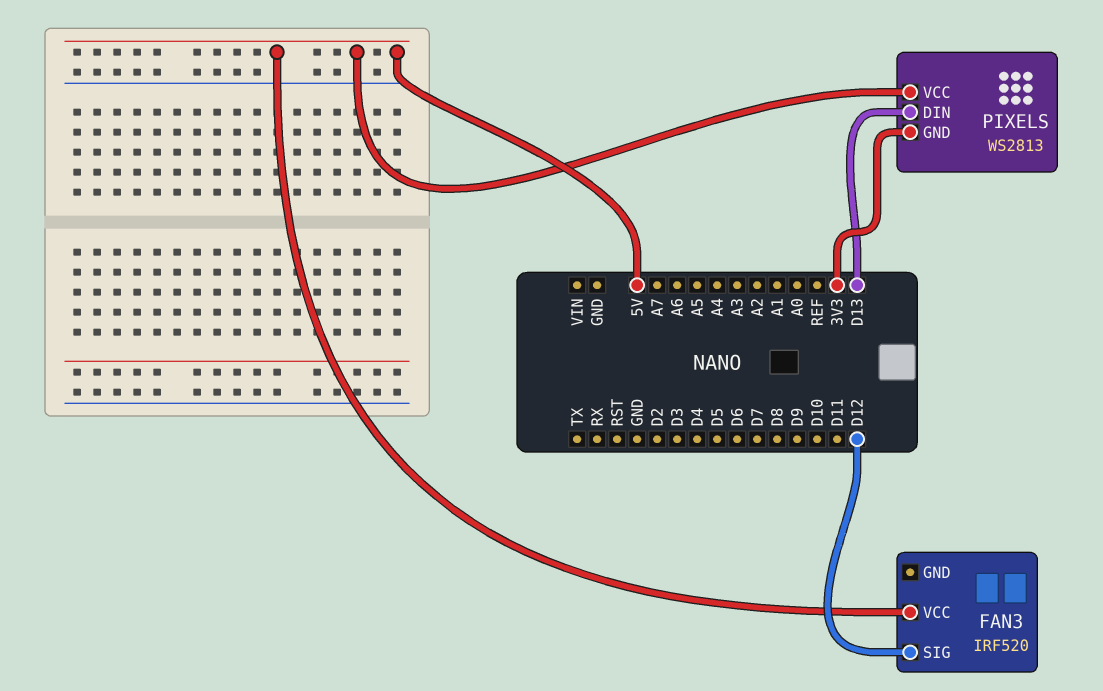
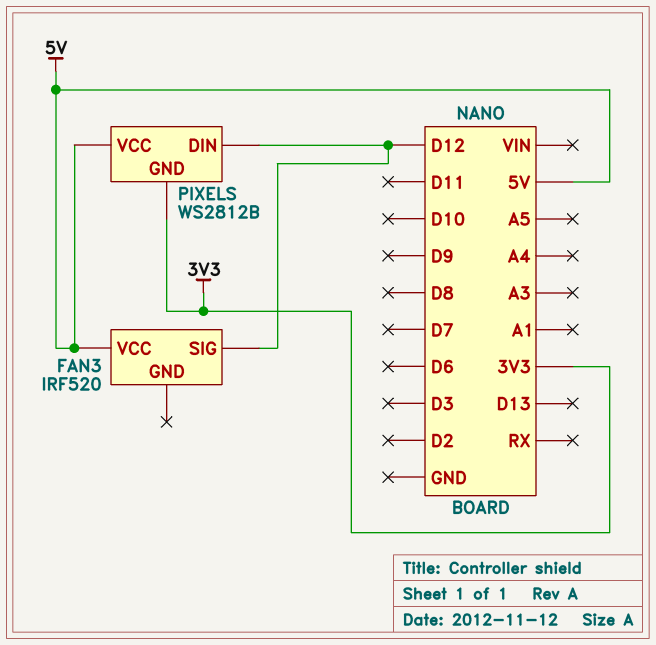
PIXELS: WS2813 -> WS2812B
PIXELS pin DIN: D13 -> D12

